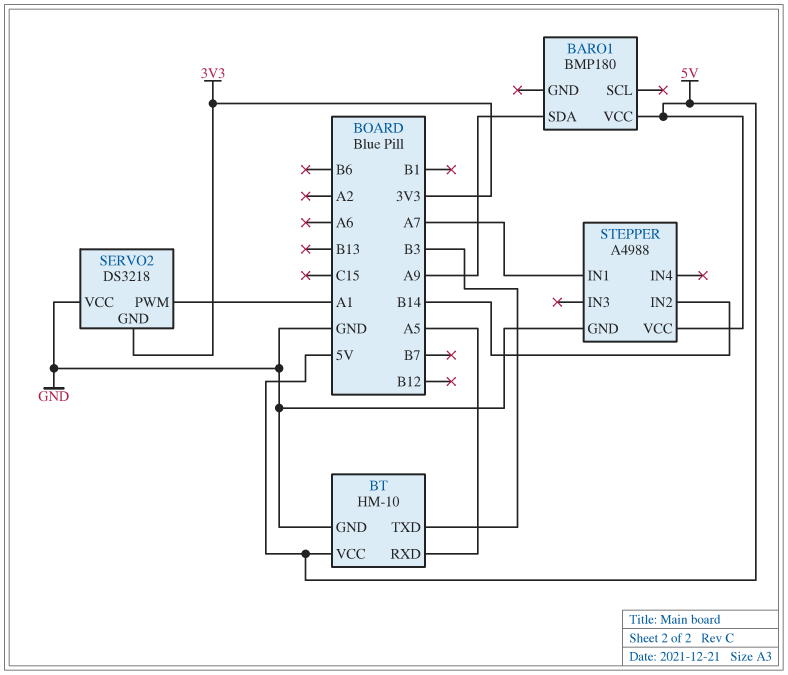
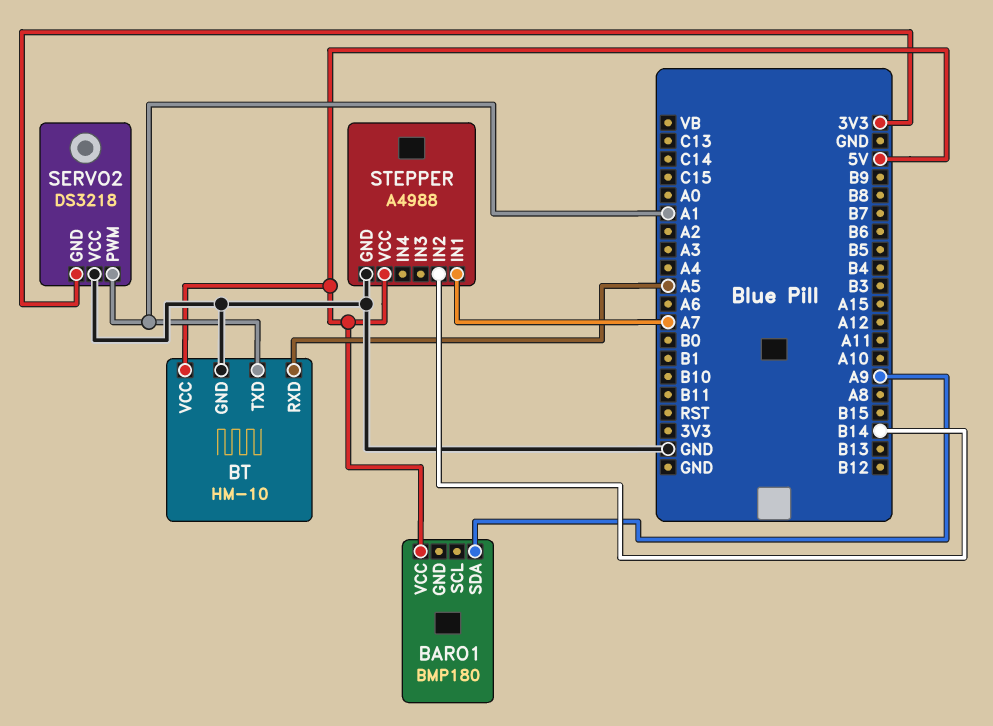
BT pin TXD: B3 -> A1

